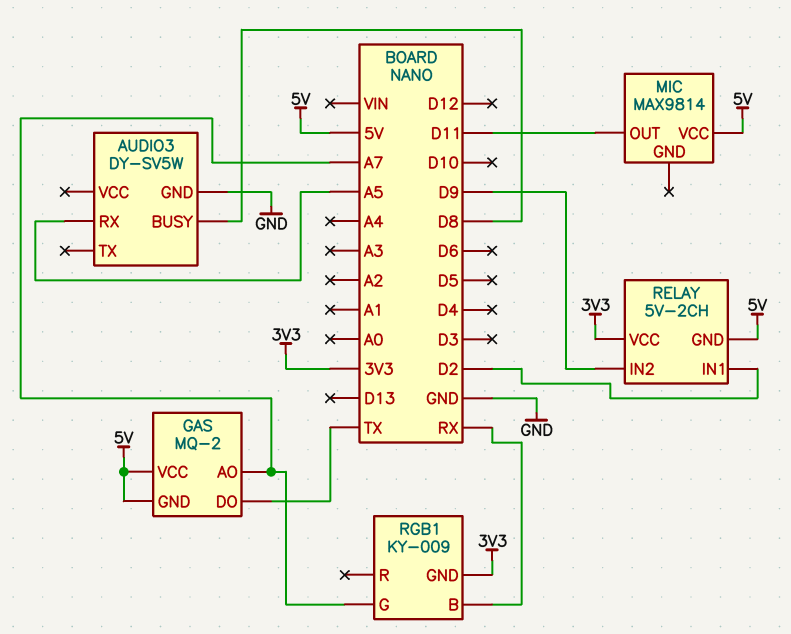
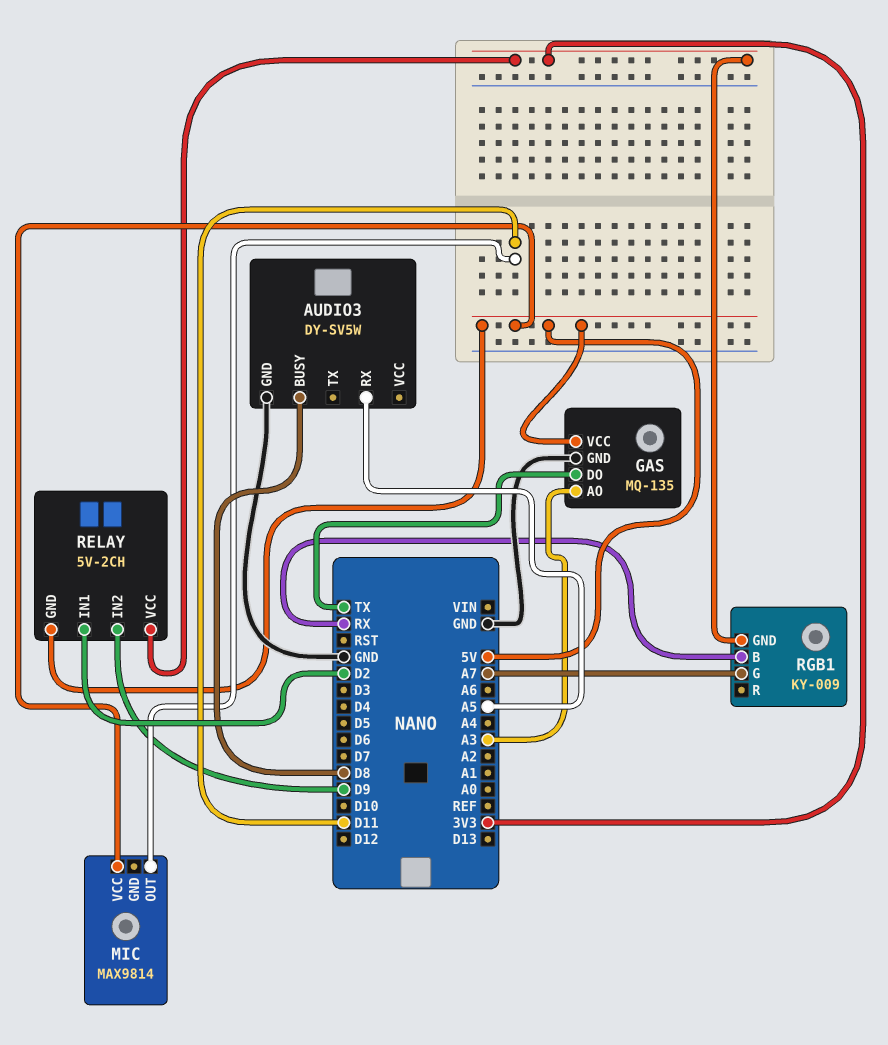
GAS: MQ-2 -> MQ-135
GAS pin AO: A7 -> A3
GAS pin GND: 5V -> GND

